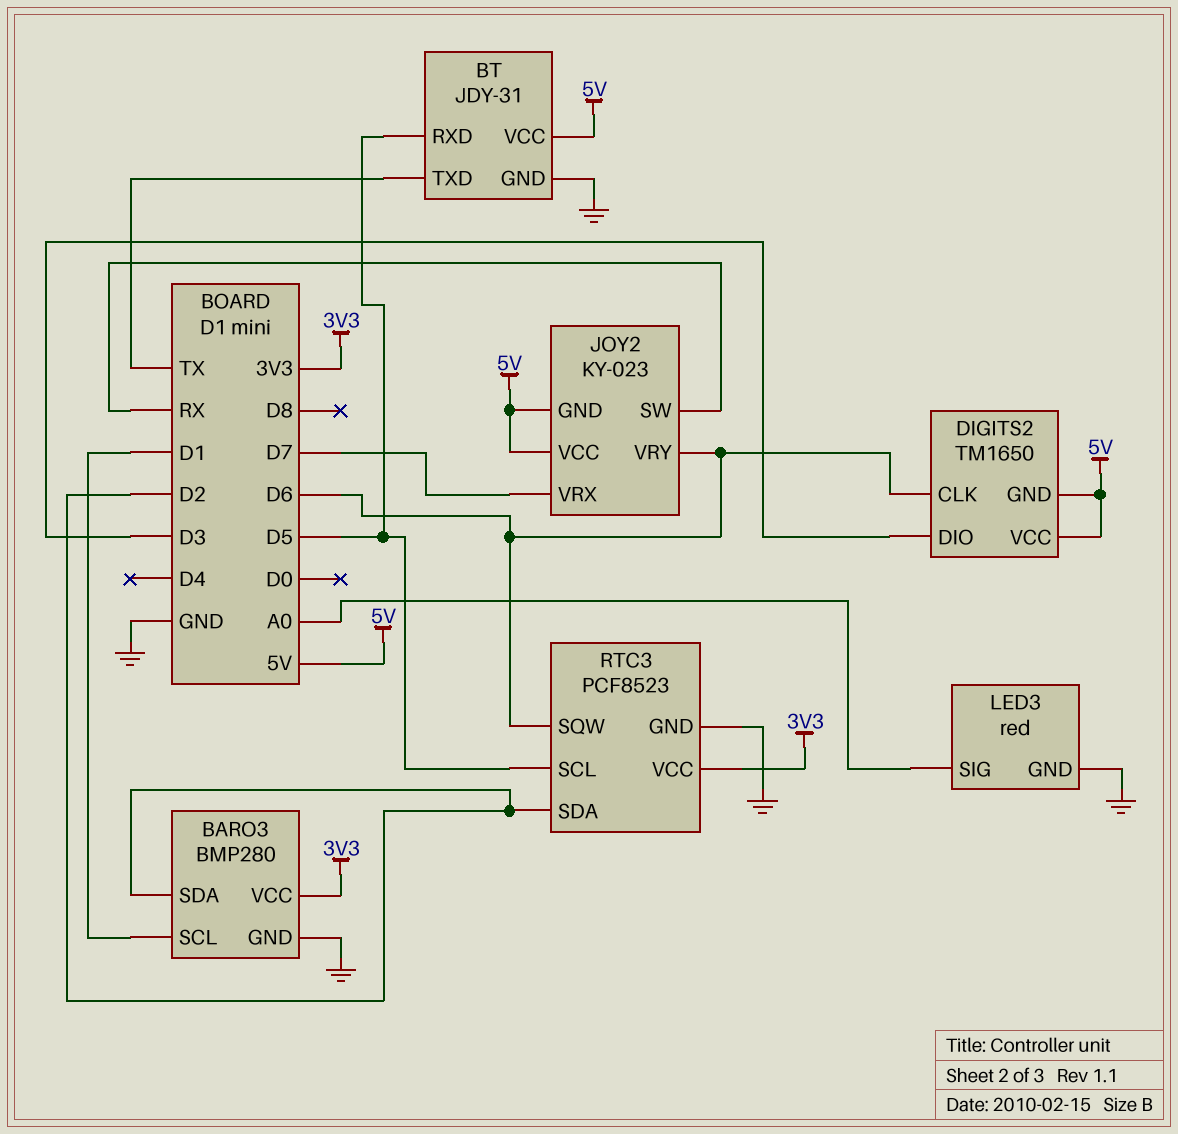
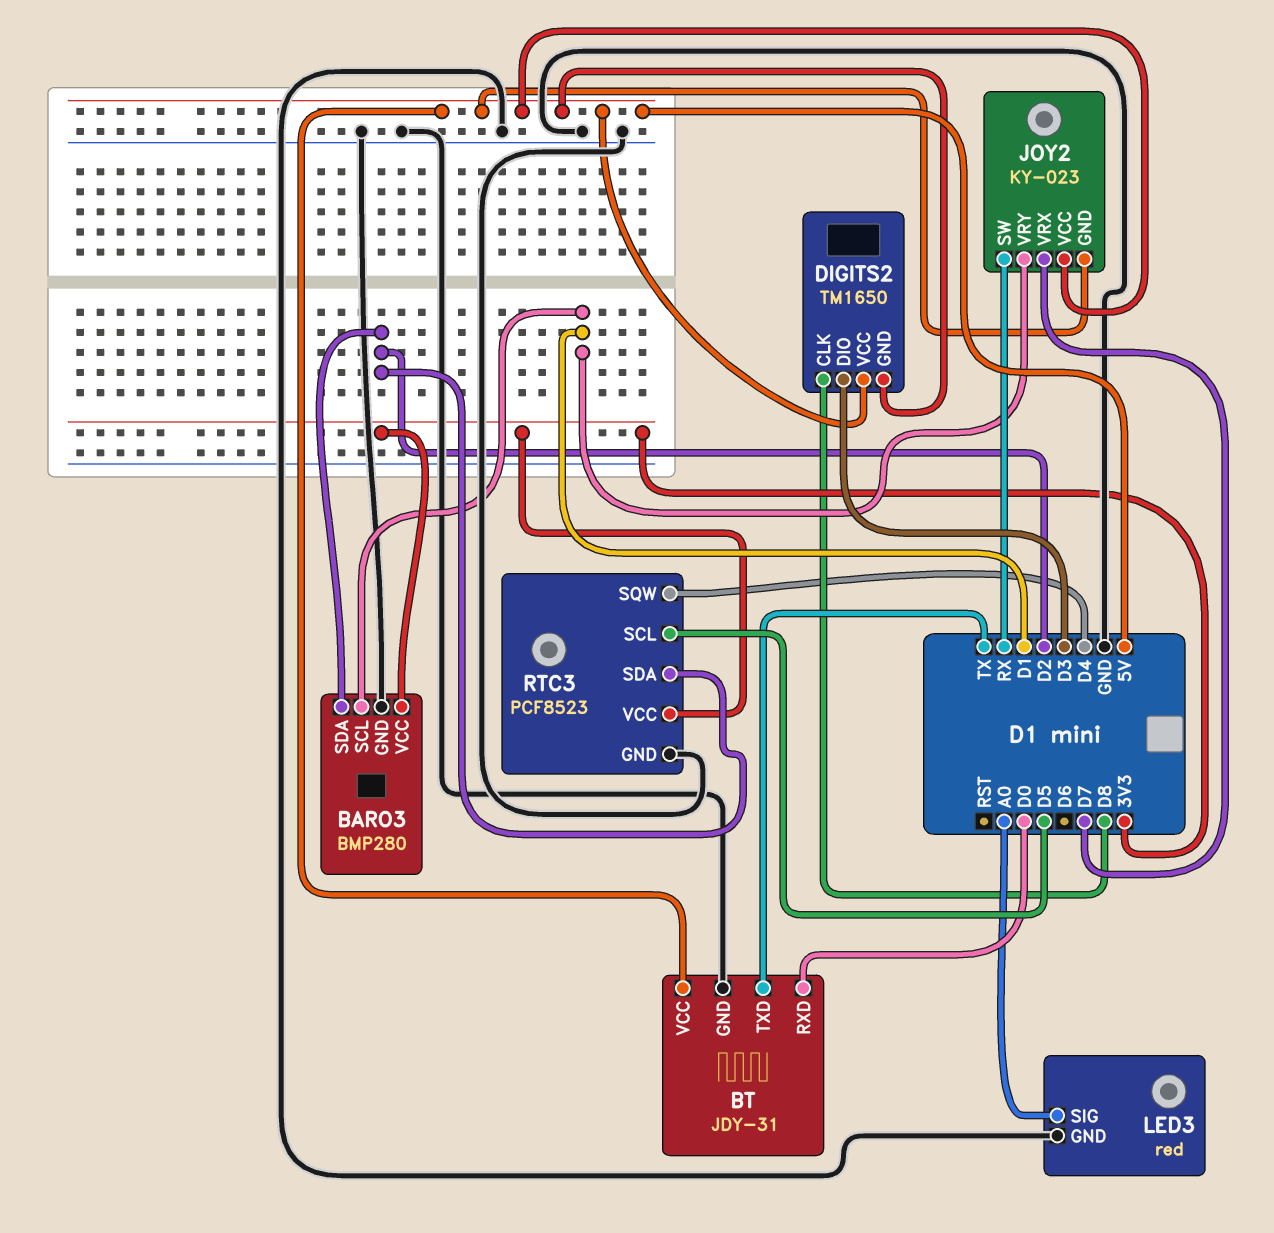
BT pin RXD: D5 -> D0
DIGITS2 pin CLK: D6 -> D8
JOY2 pin VRY: D6 -> D1
RTC3 pin SQW: D6 -> D4

